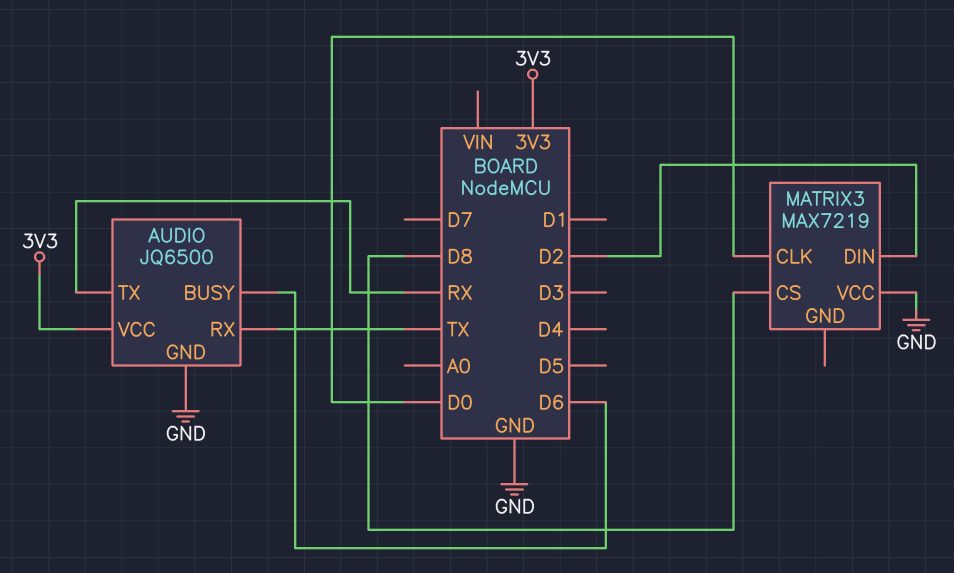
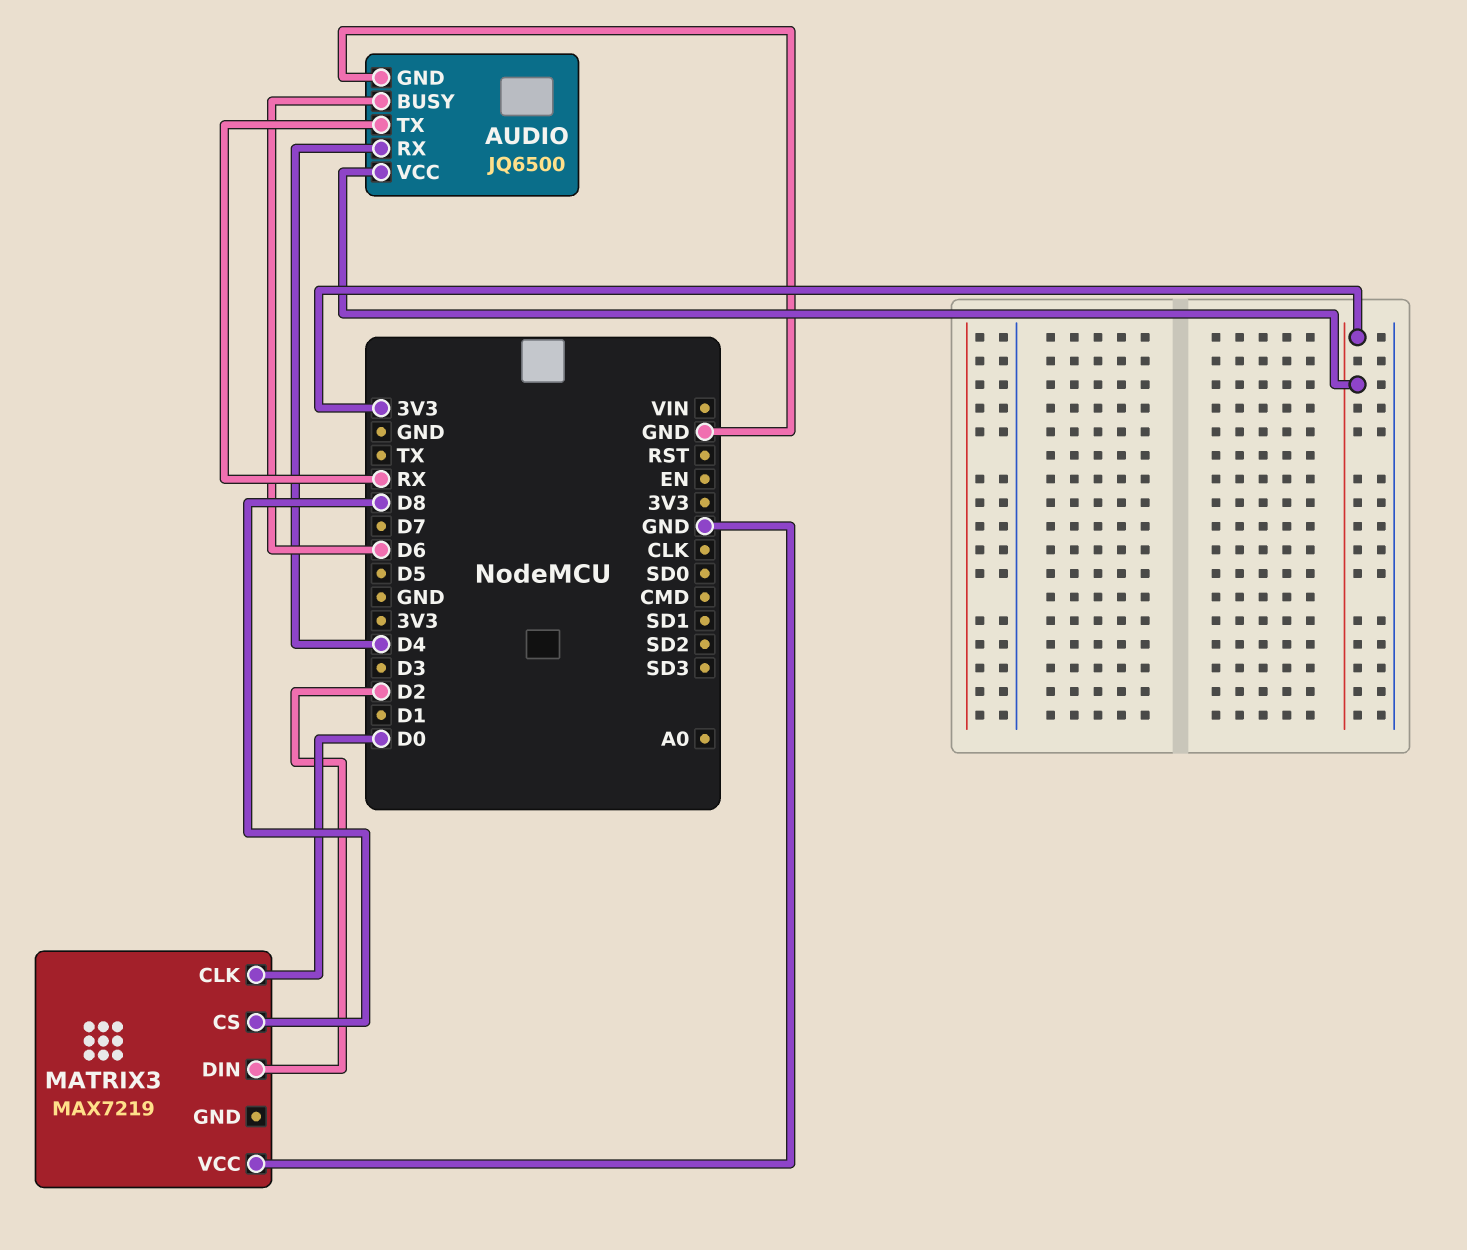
AUDIO pin RX: TX -> D4

